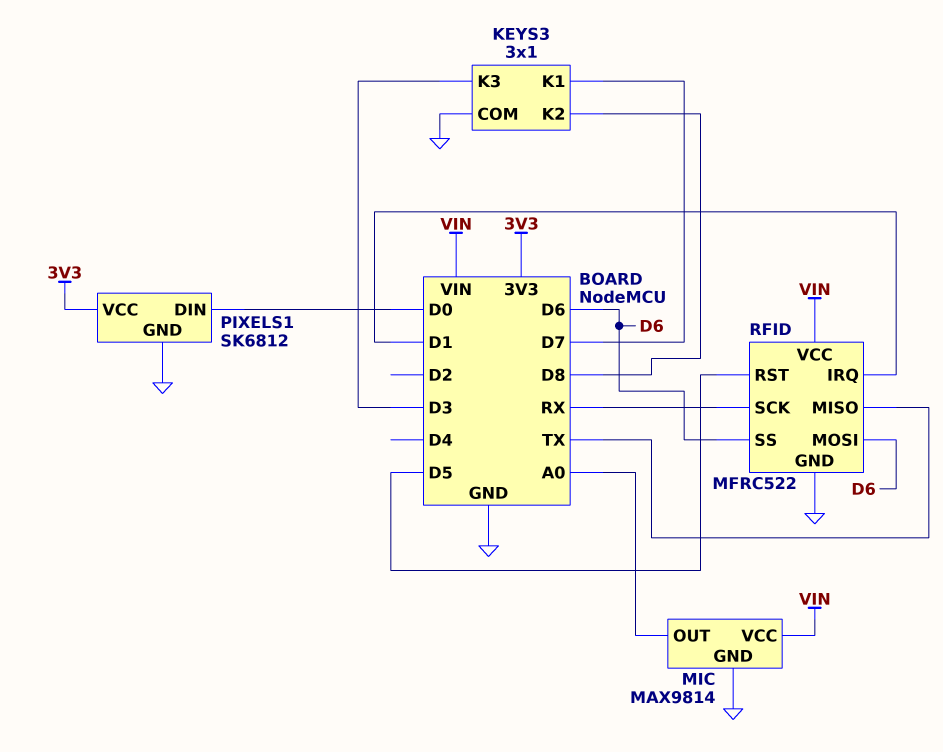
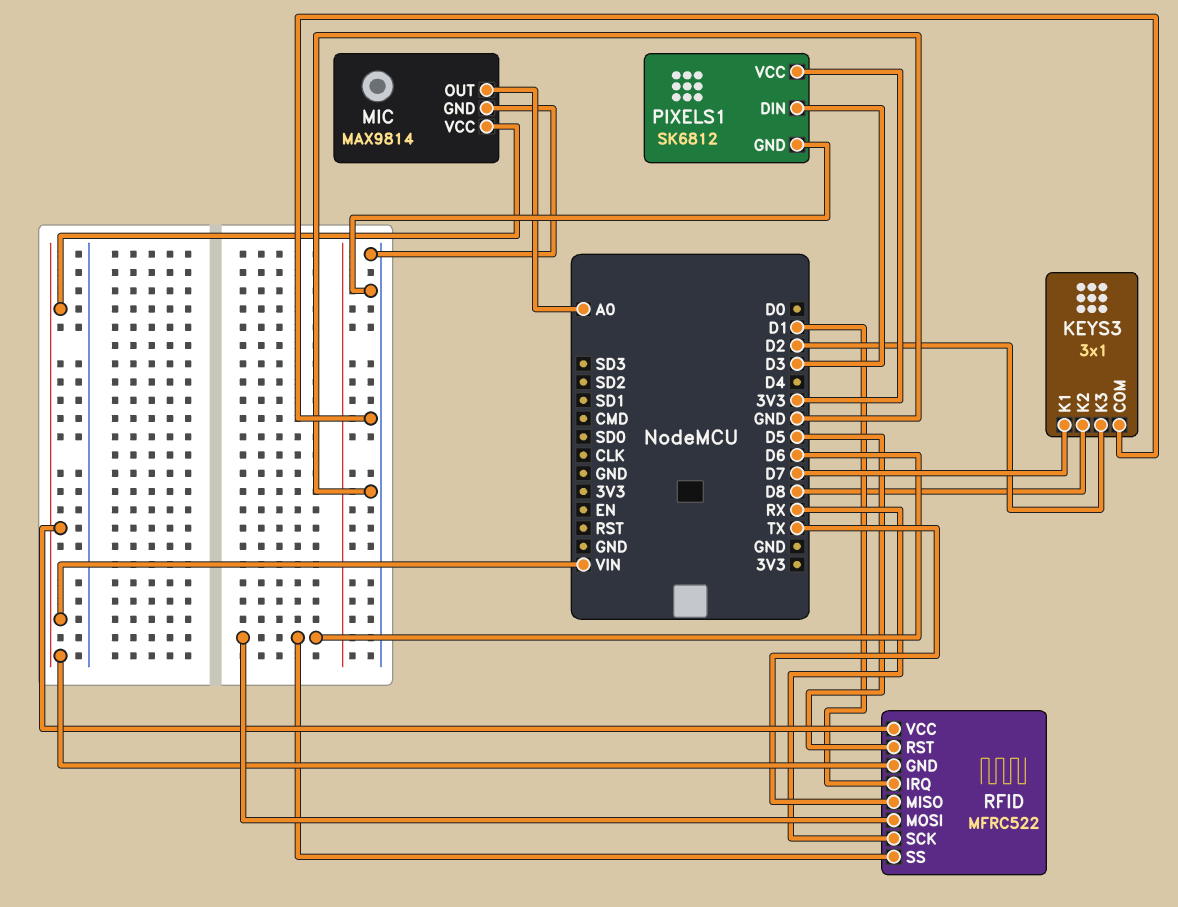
KEYS3 pin K3: D3 -> D2
PIXELS1 pin DIN: D0 -> D3
RFID pin GND: GND -> VIN

